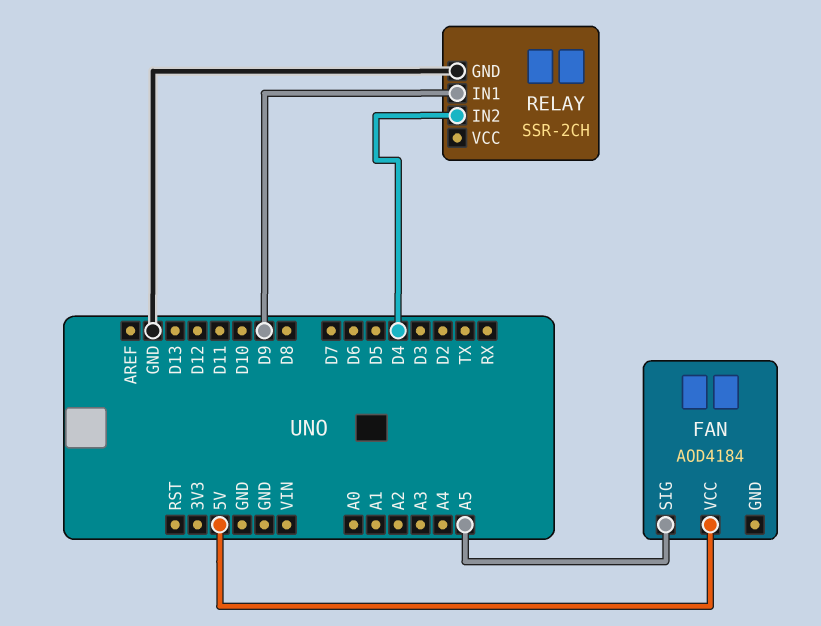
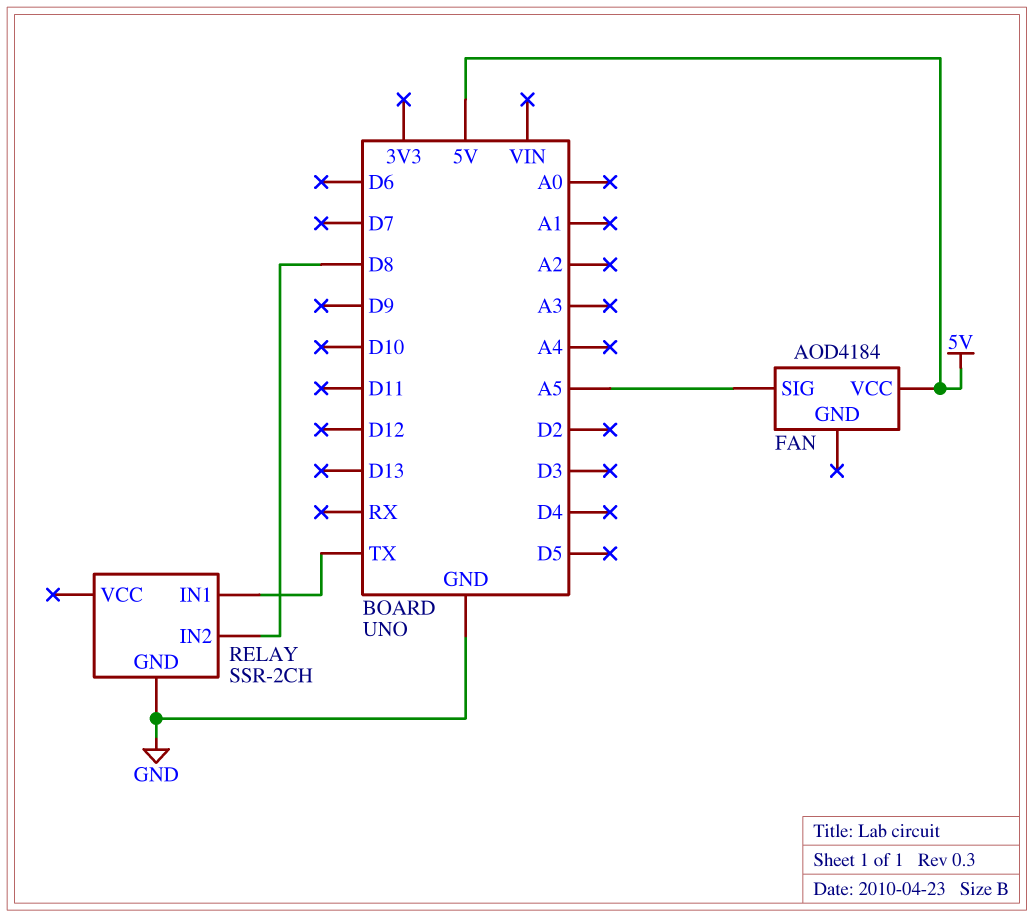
RELAY pin IN1: D9 -> TX
RELAY pin IN2: D4 -> D8

